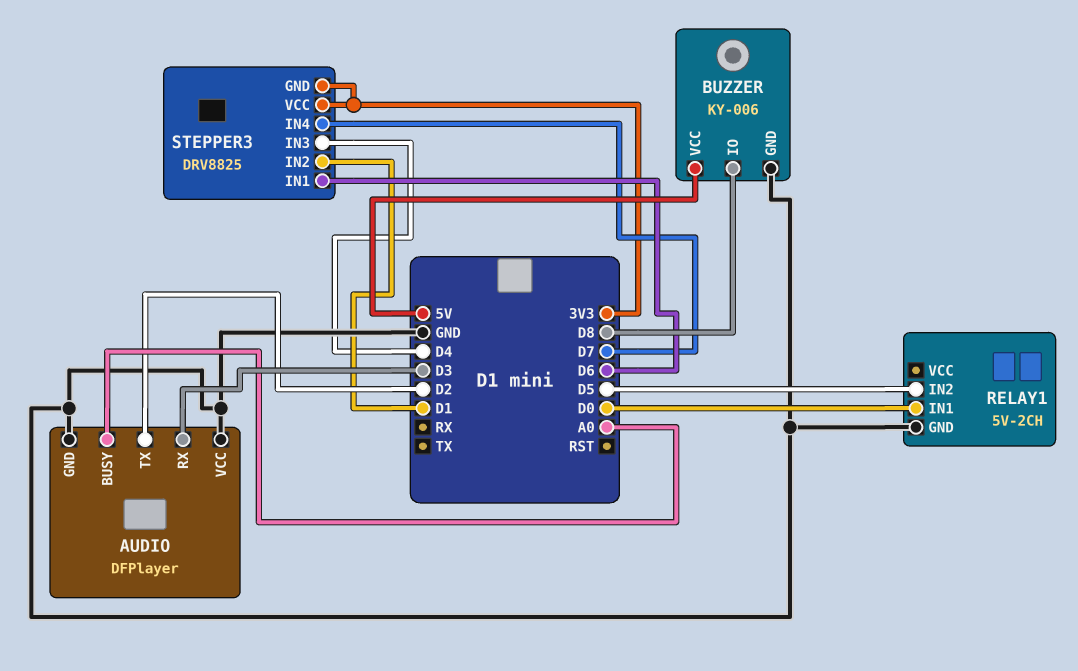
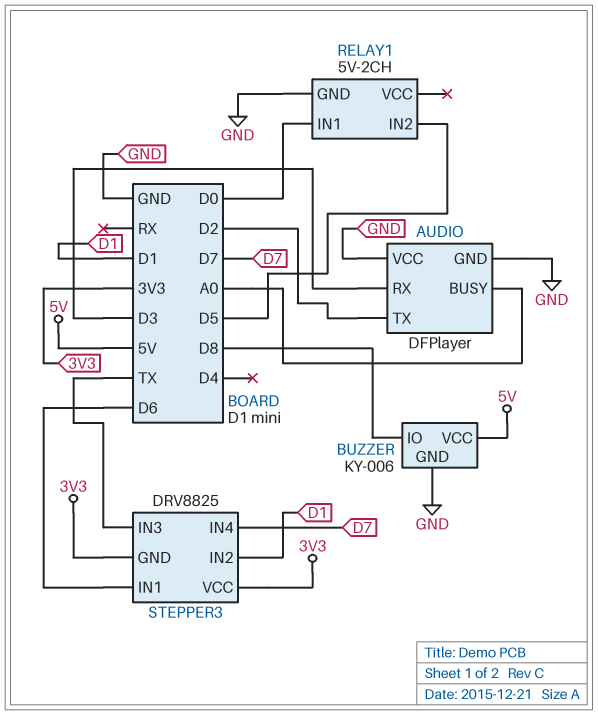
STEPPER3 pin IN3: D4 -> TX

